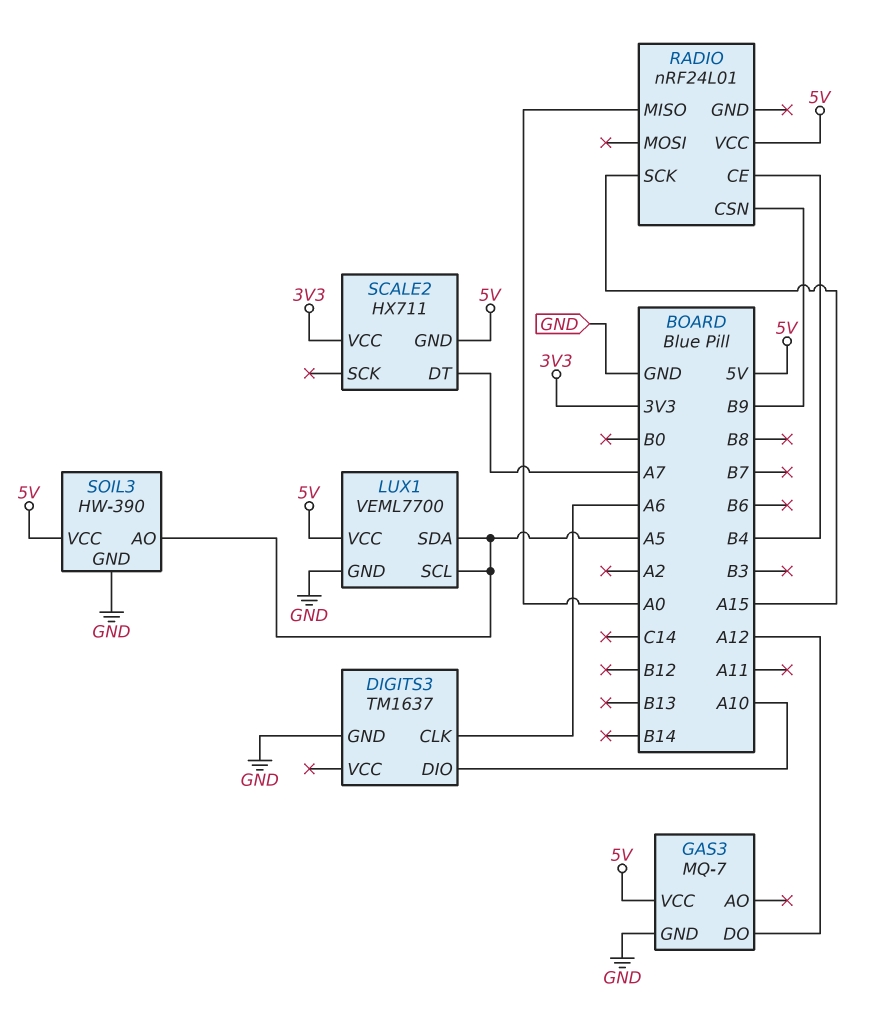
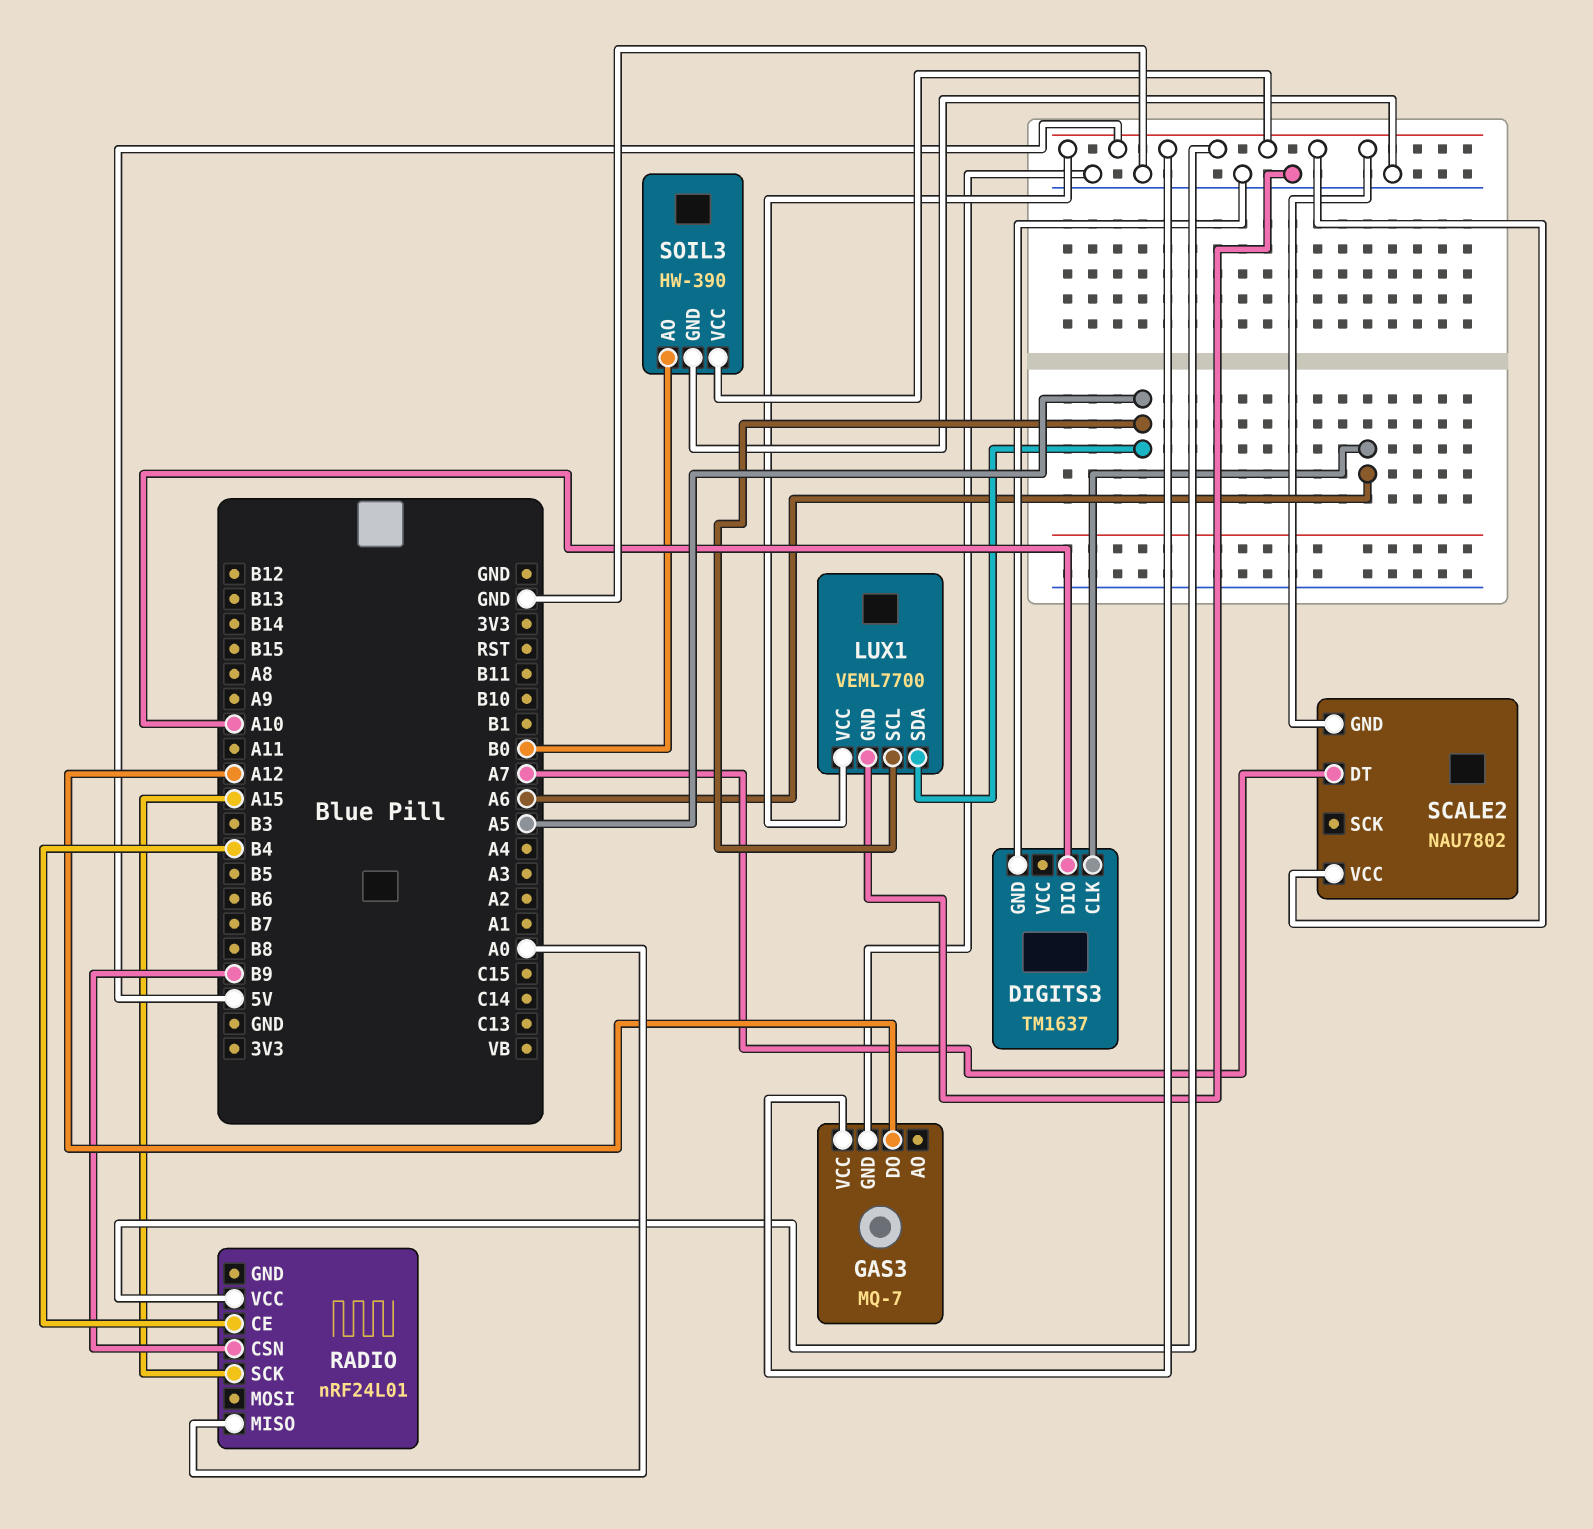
SCALE2: HX711 -> NAU7802
SCALE2 pin VCC: 3V3 -> 5V
SOIL3 pin AO: A5 -> B0

